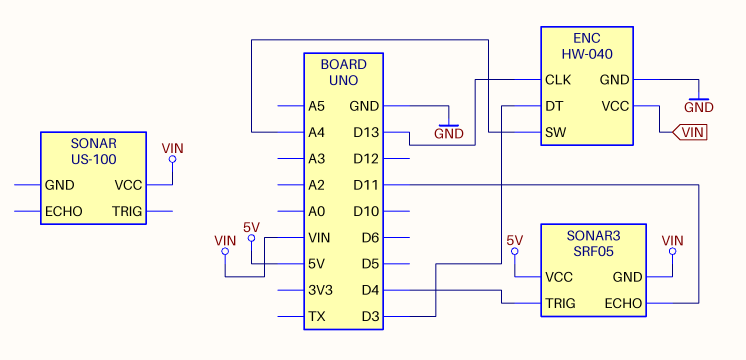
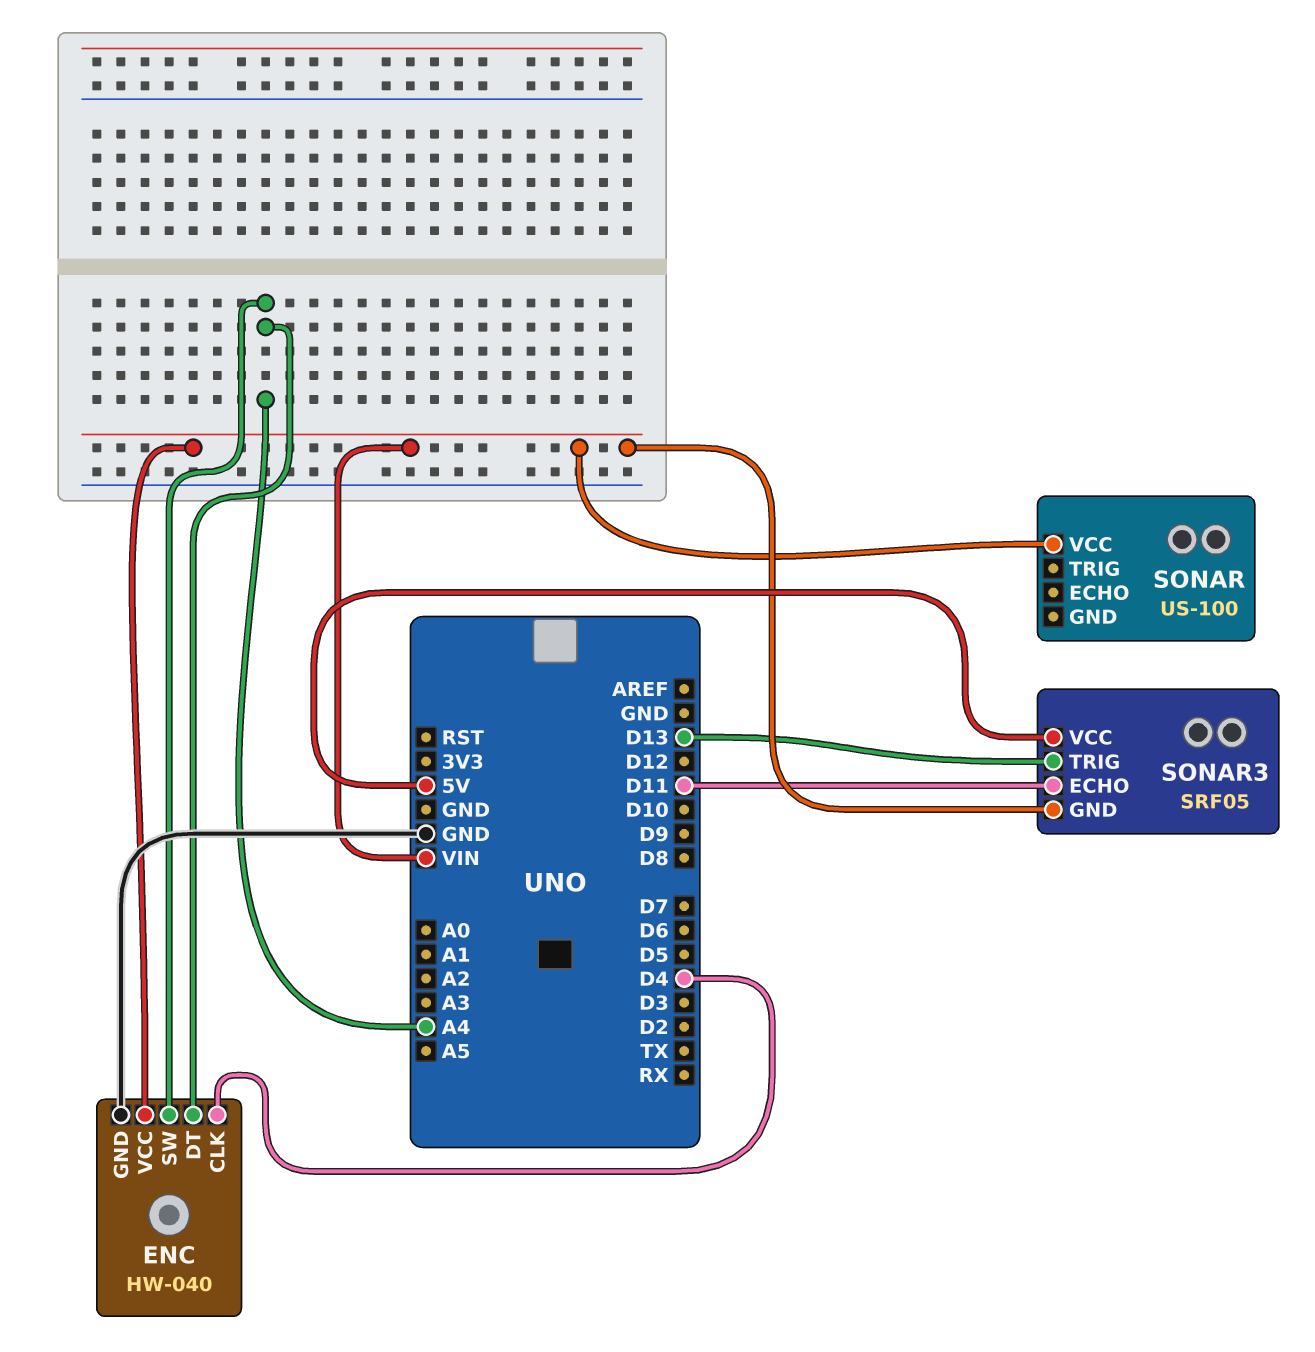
ENC pin CLK: D13 -> D4
ENC pin DT: D3 -> A4
SONAR3 pin TRIG: D4 -> D13

